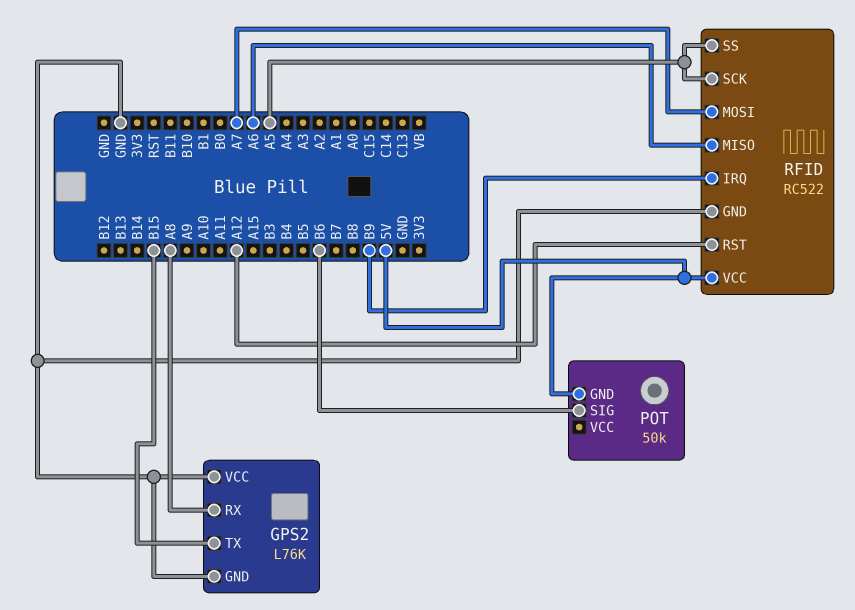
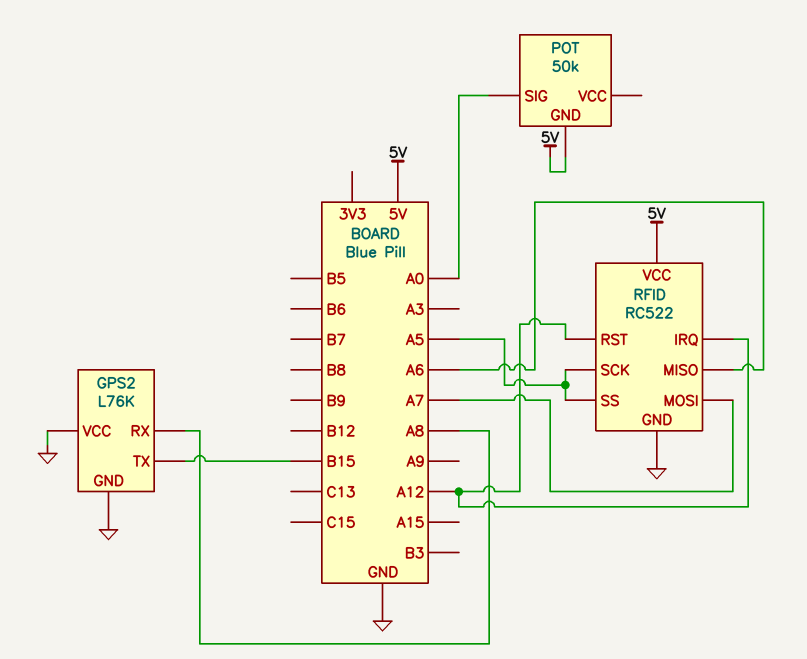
POT pin SIG: B6 -> A0
RFID pin IRQ: B9 -> A12

